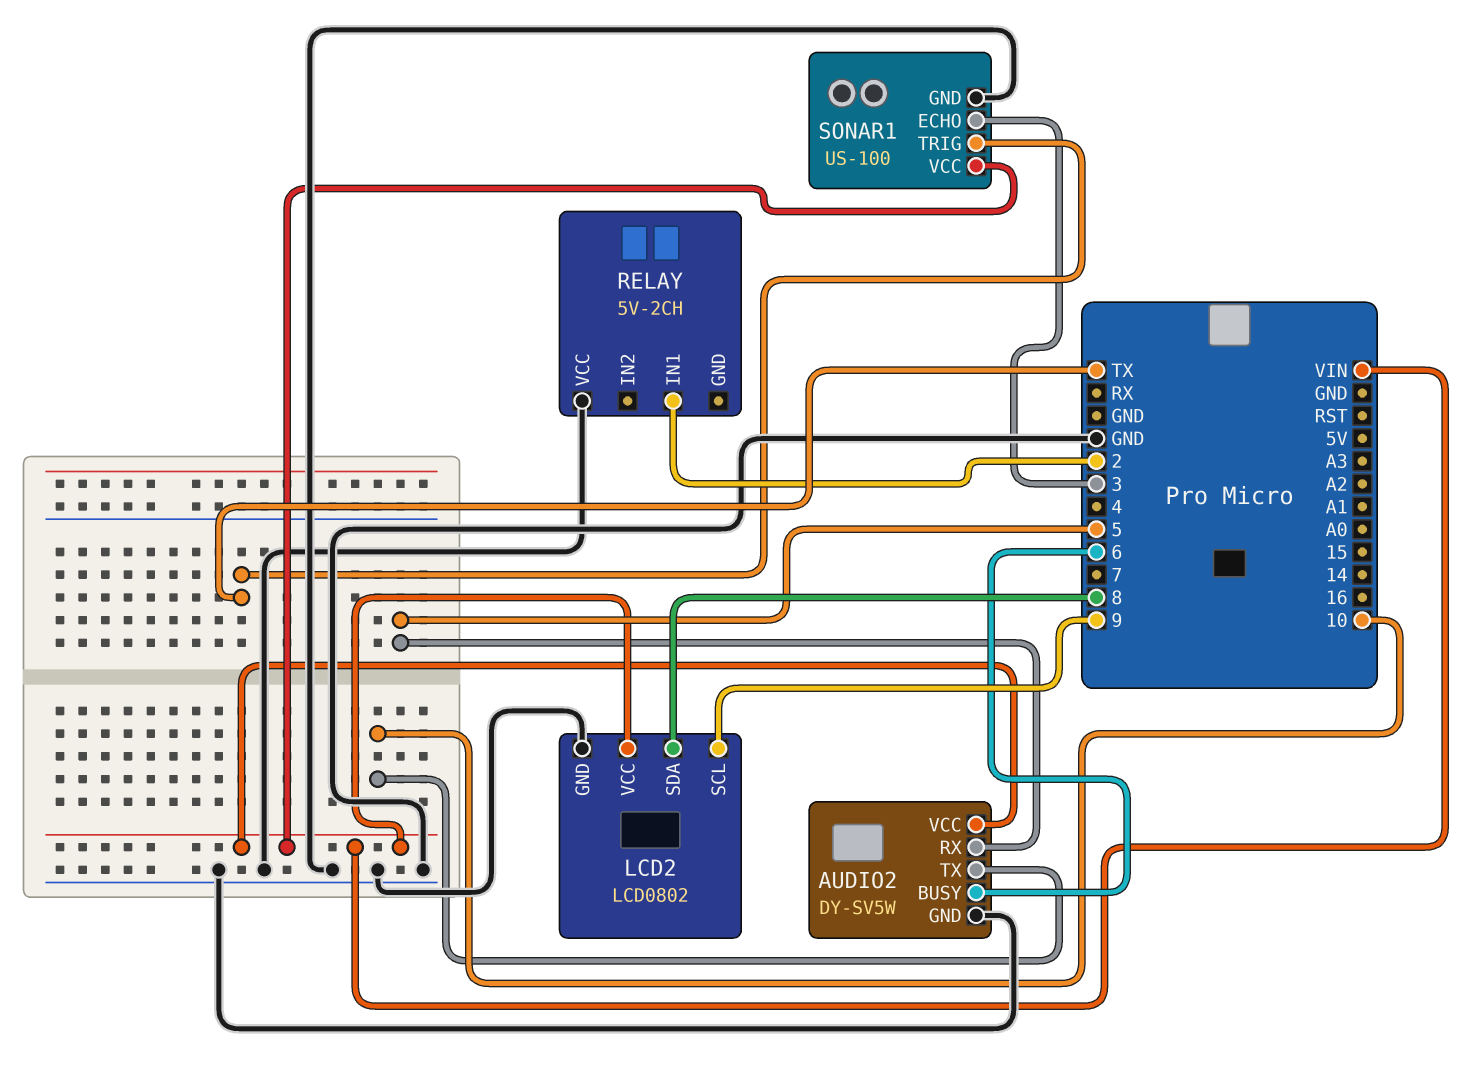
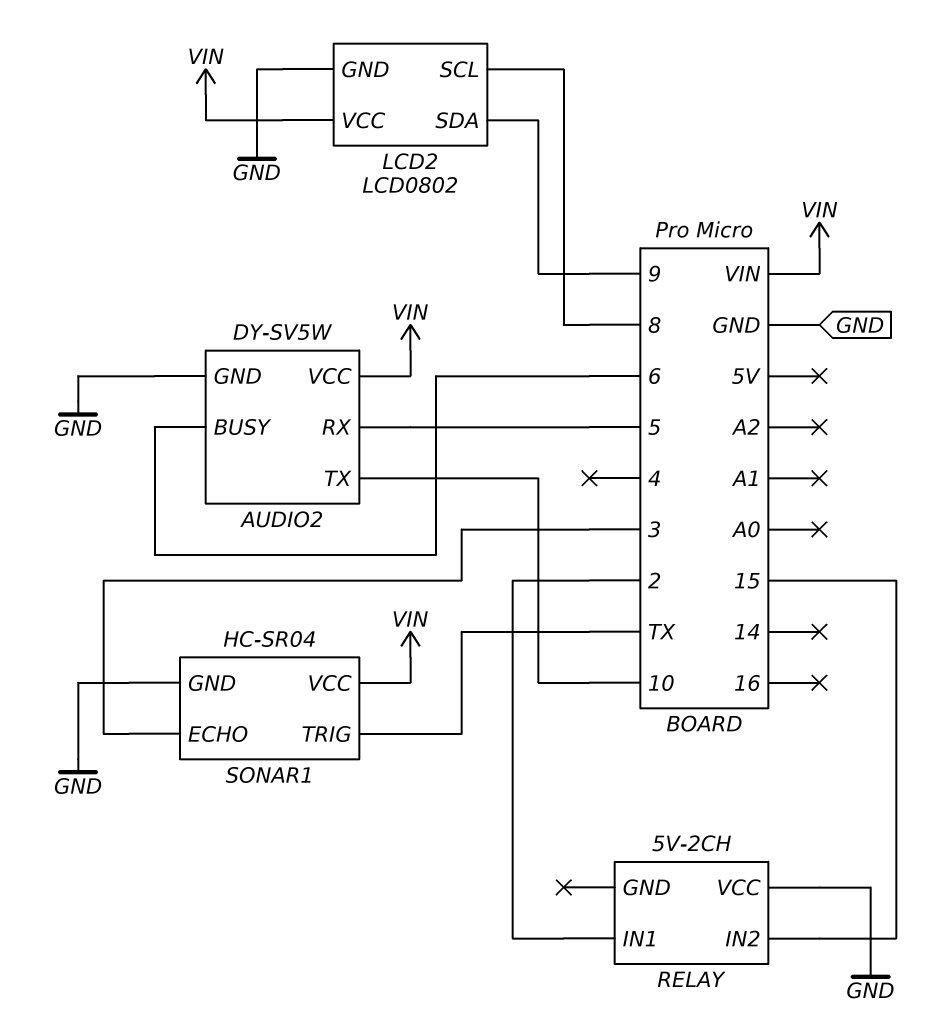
LCD2 pin SCL: 9 -> 8
LCD2 pin SDA: 8 -> 9
RELAY pin IN2: none -> 15
SONAR1: US-100 -> HC-SR04

